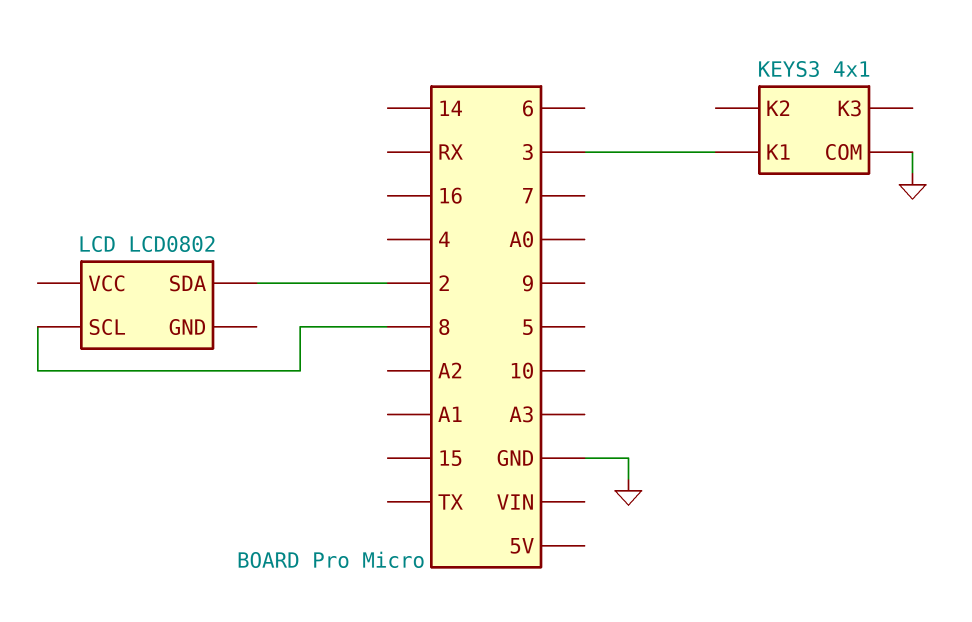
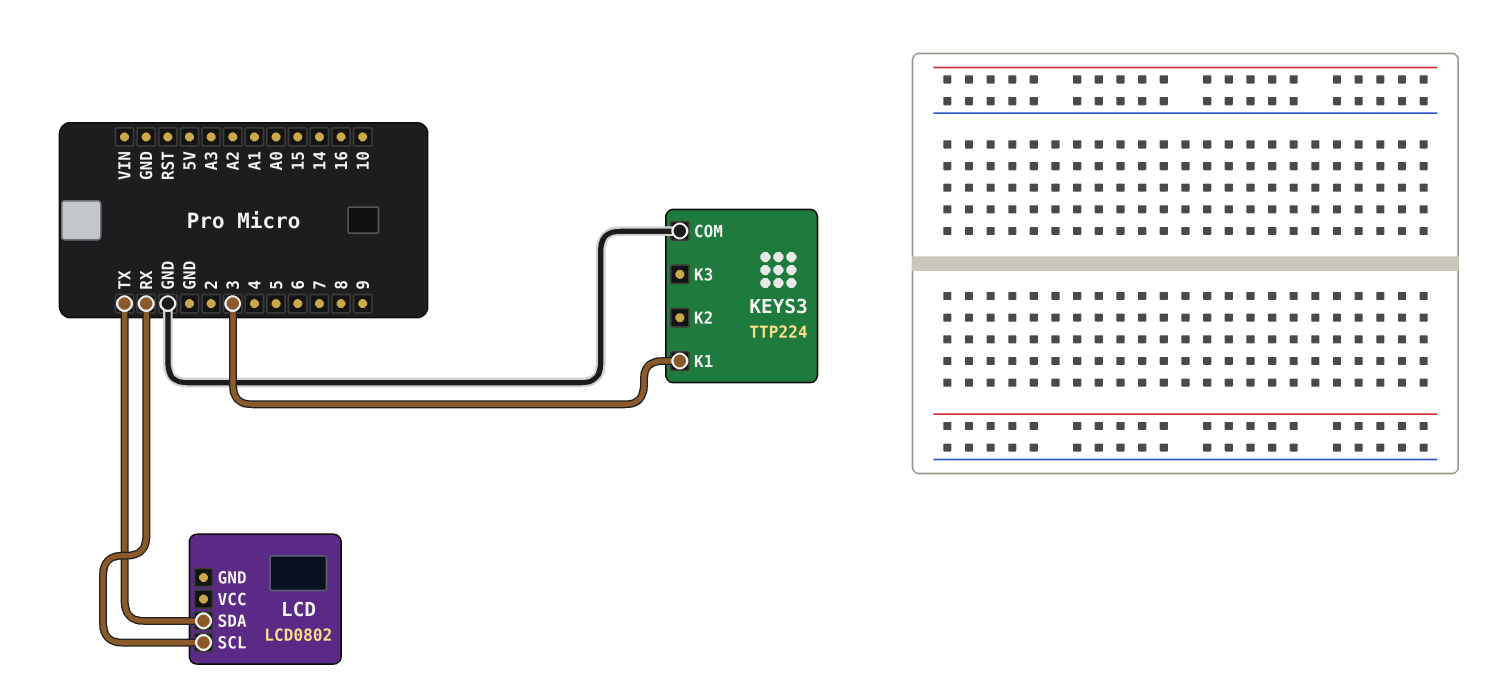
KEYS3: 4x1 -> TTP224
LCD pin SCL: 8 -> RX
LCD pin SDA: 2 -> TX

